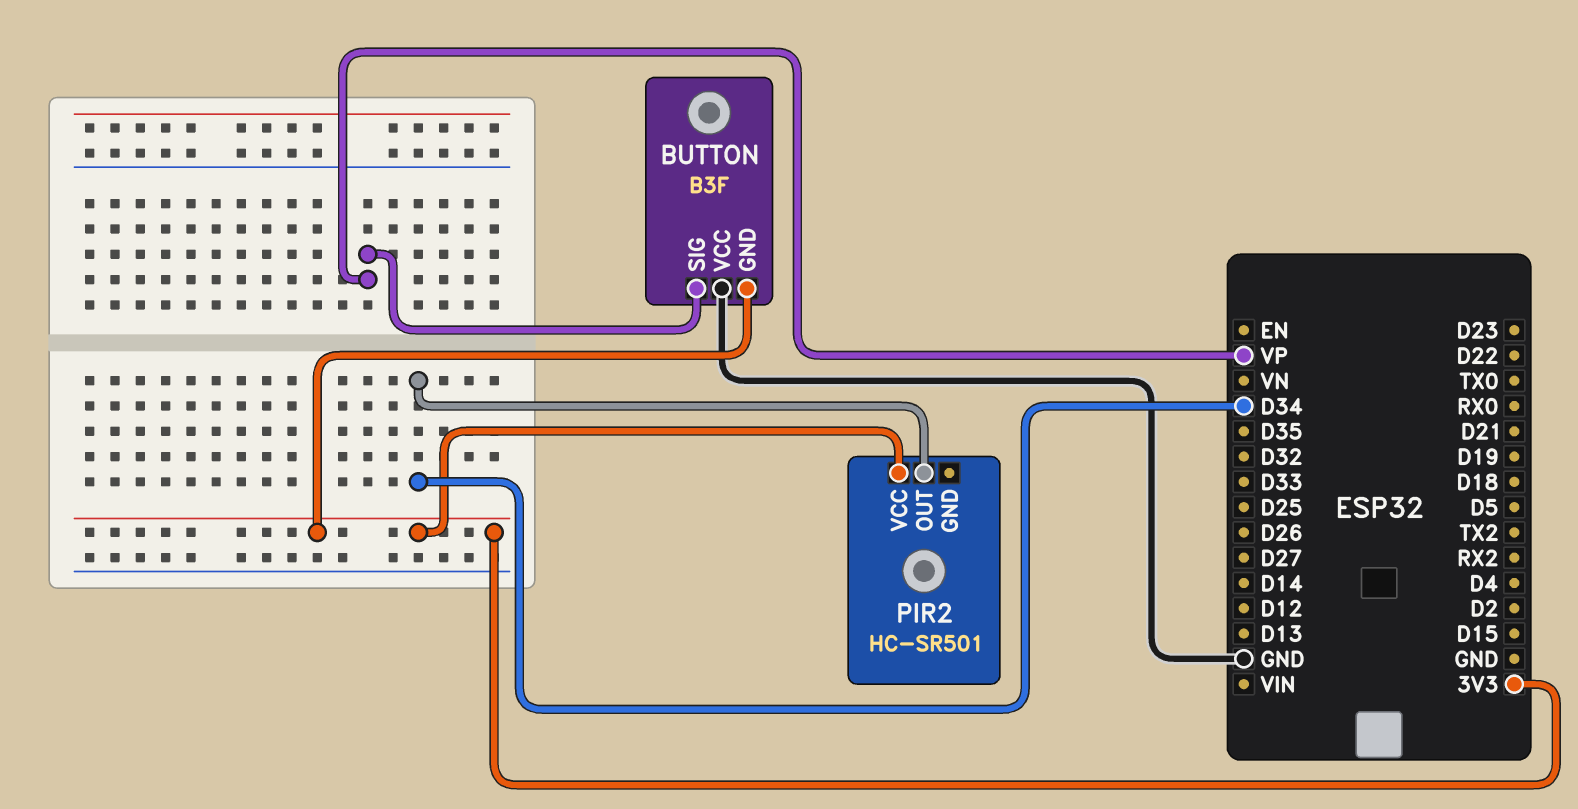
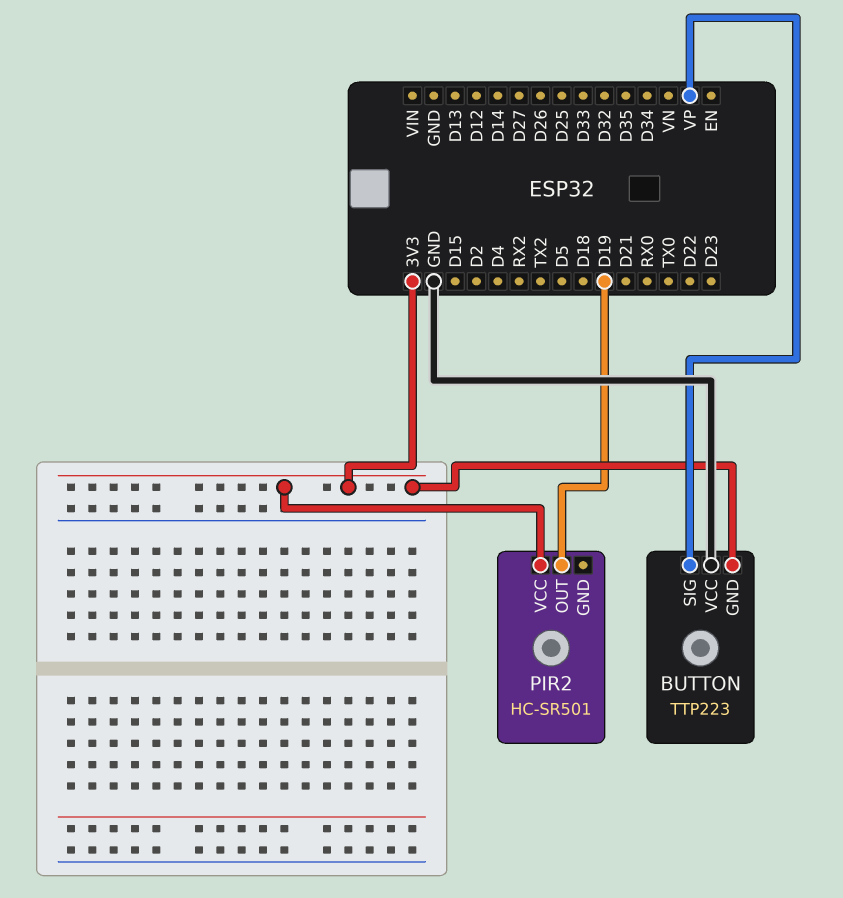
BUTTON: B3F -> TTP223
PIR2 pin OUT: D34 -> D19

